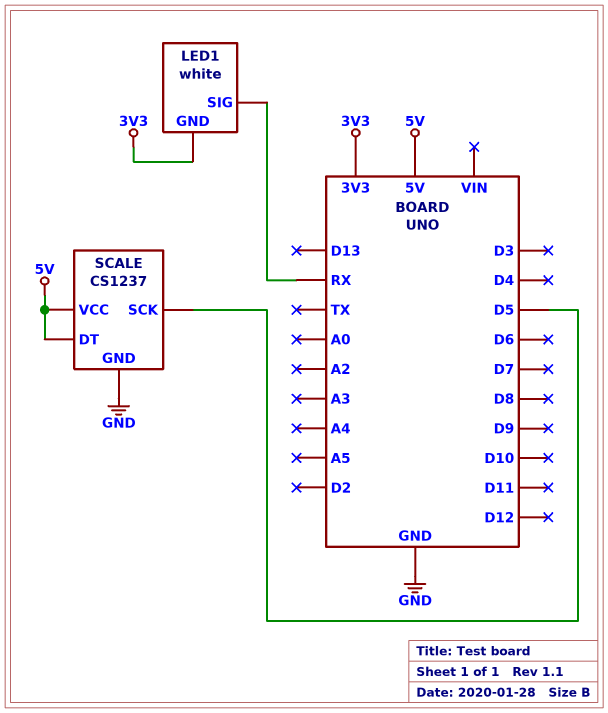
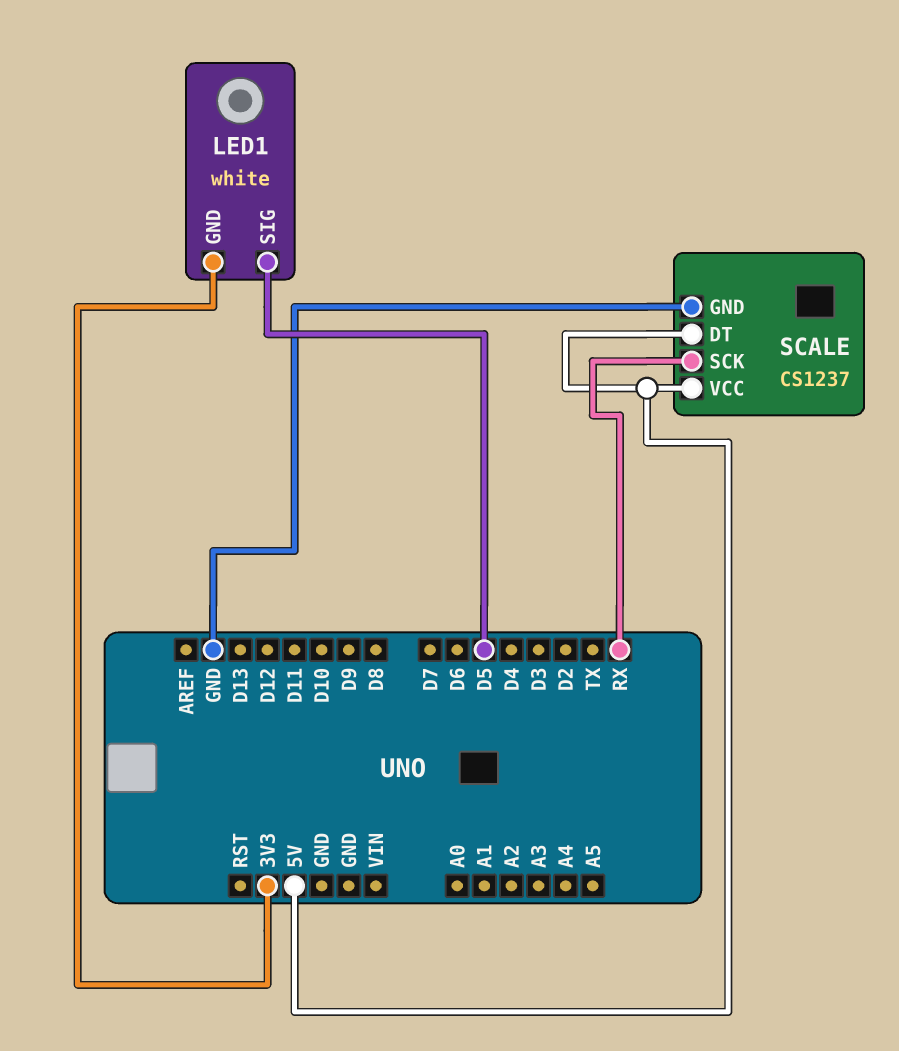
LED1 pin SIG: RX -> D5
SCALE pin SCK: D5 -> RX

